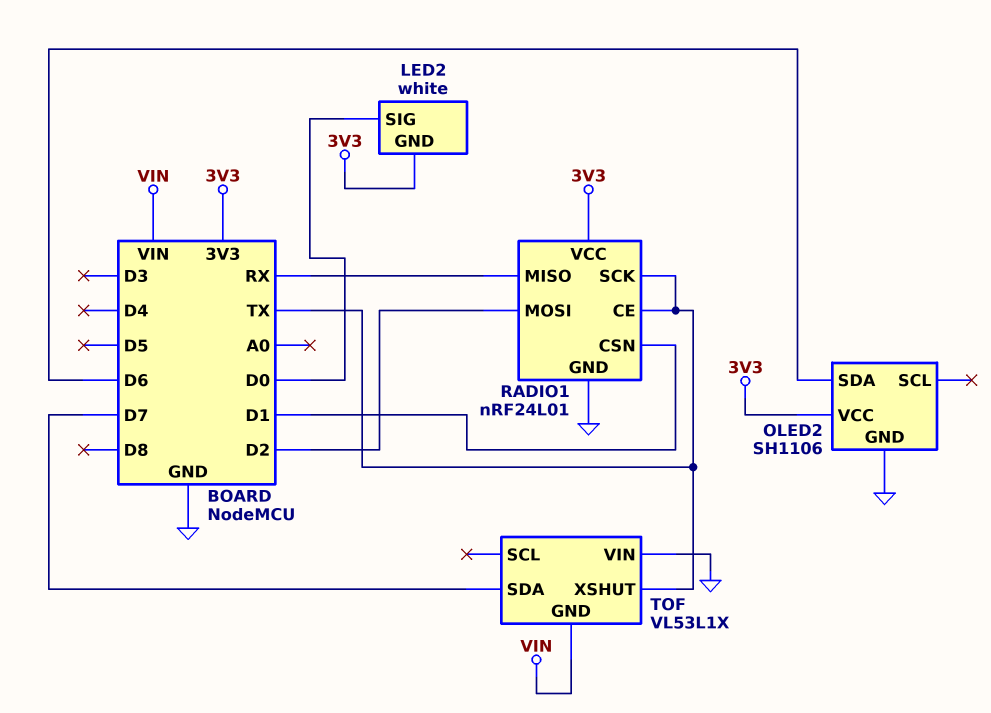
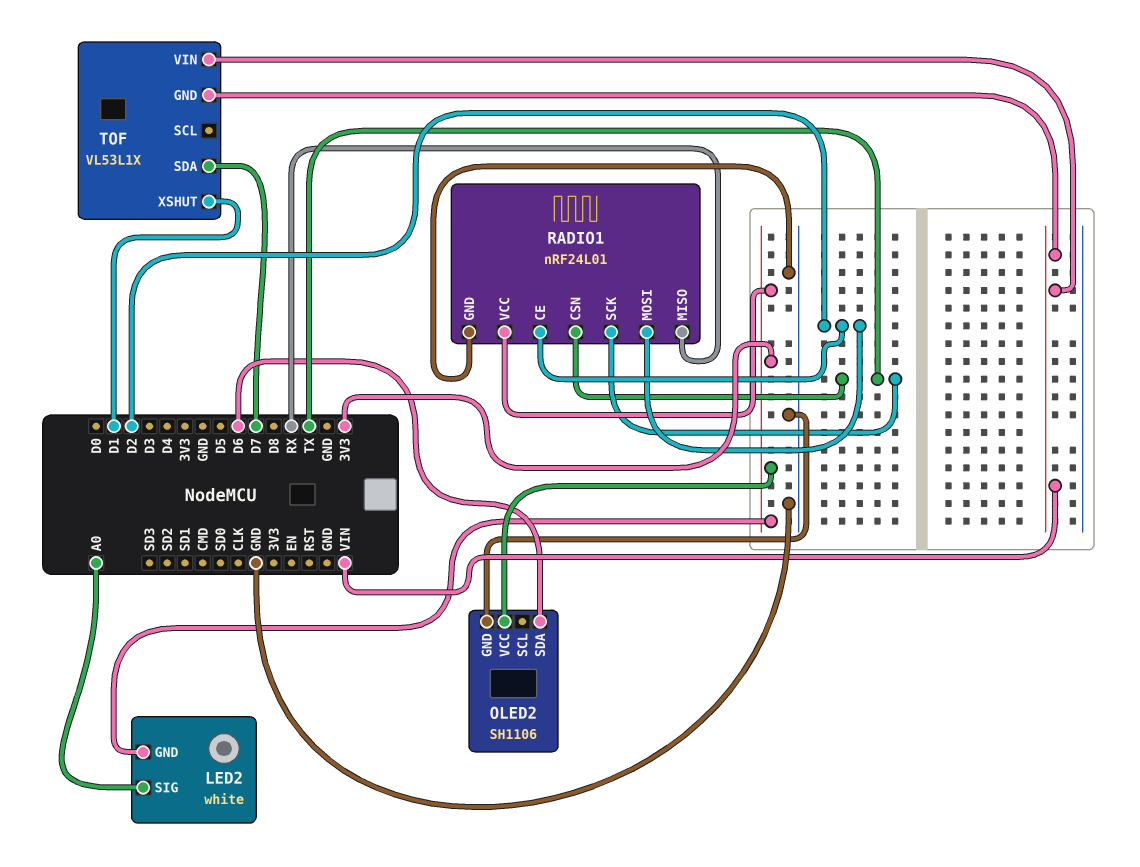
LED2 pin SIG: D0 -> A0
RADIO1 pin CE: TX -> D2
RADIO1 pin CSN: D1 -> TX
TOF pin VIN: GND -> VIN
TOF pin XSHUT: TX -> D1

